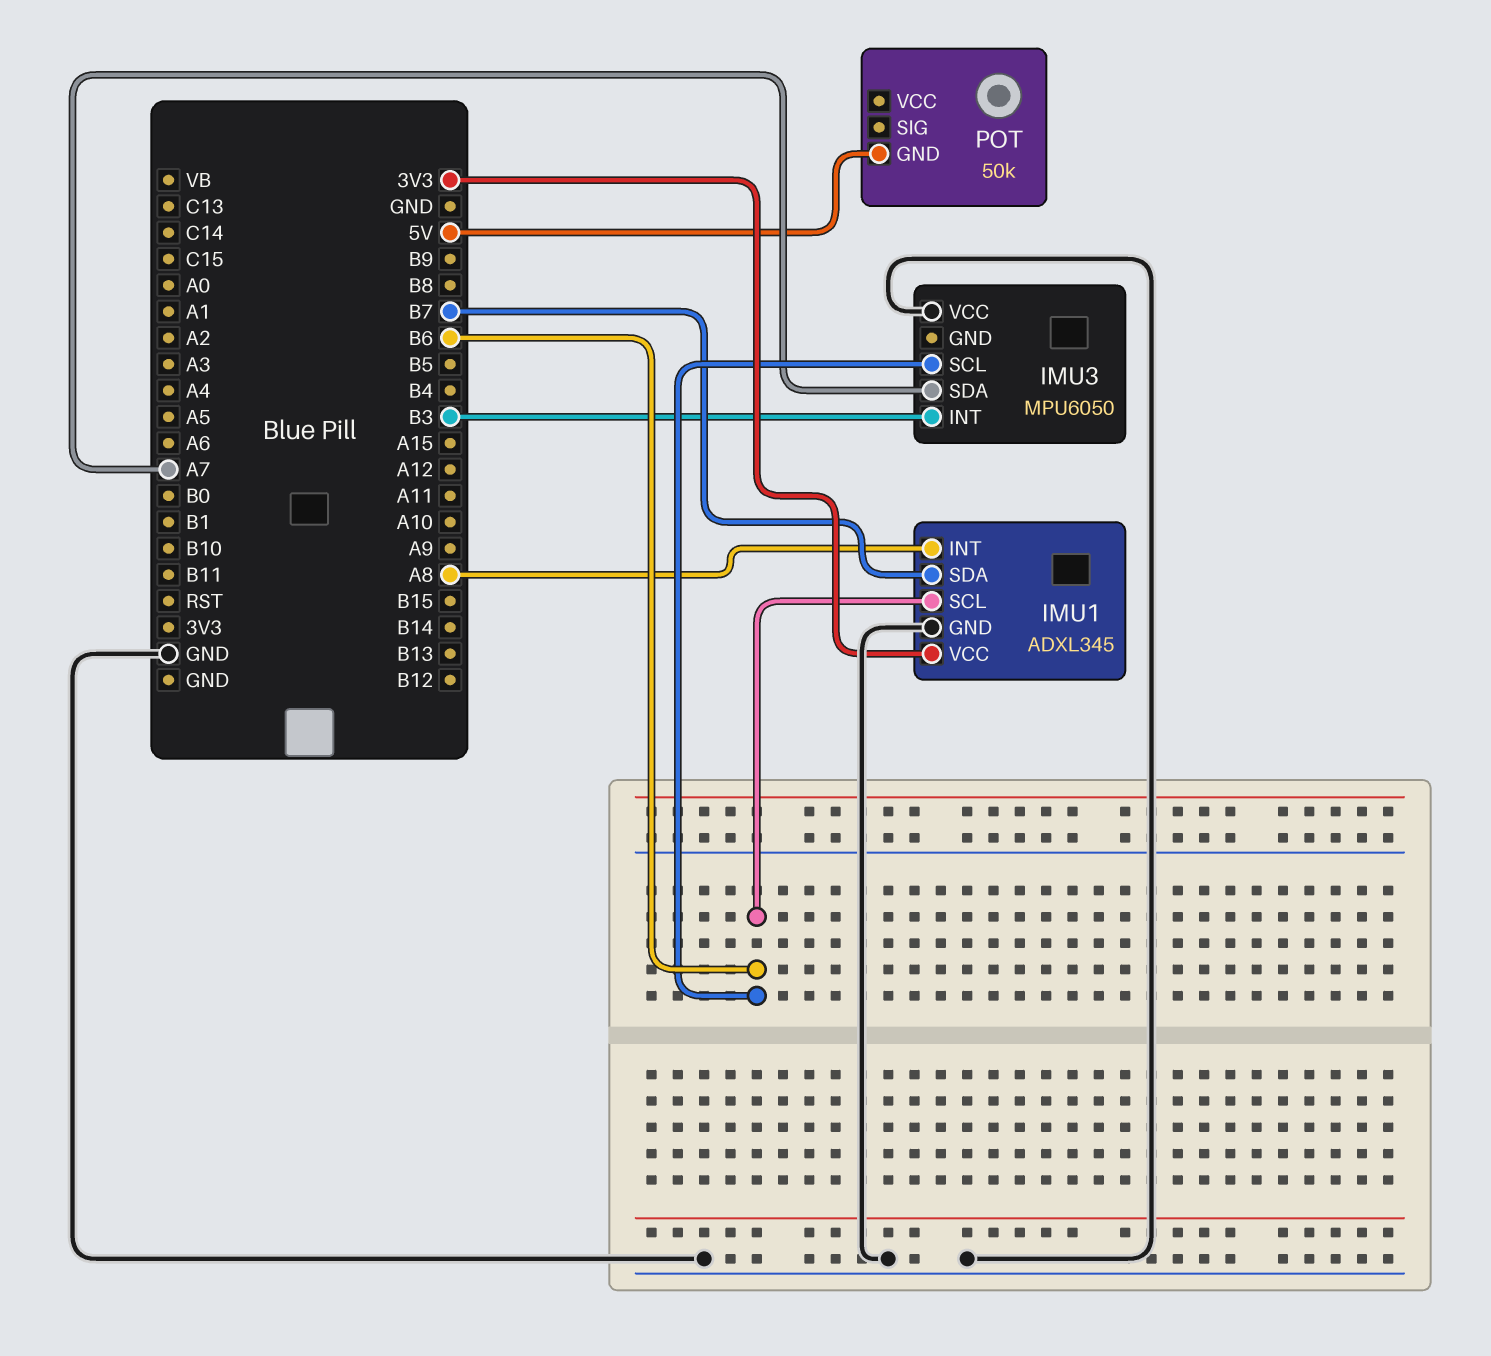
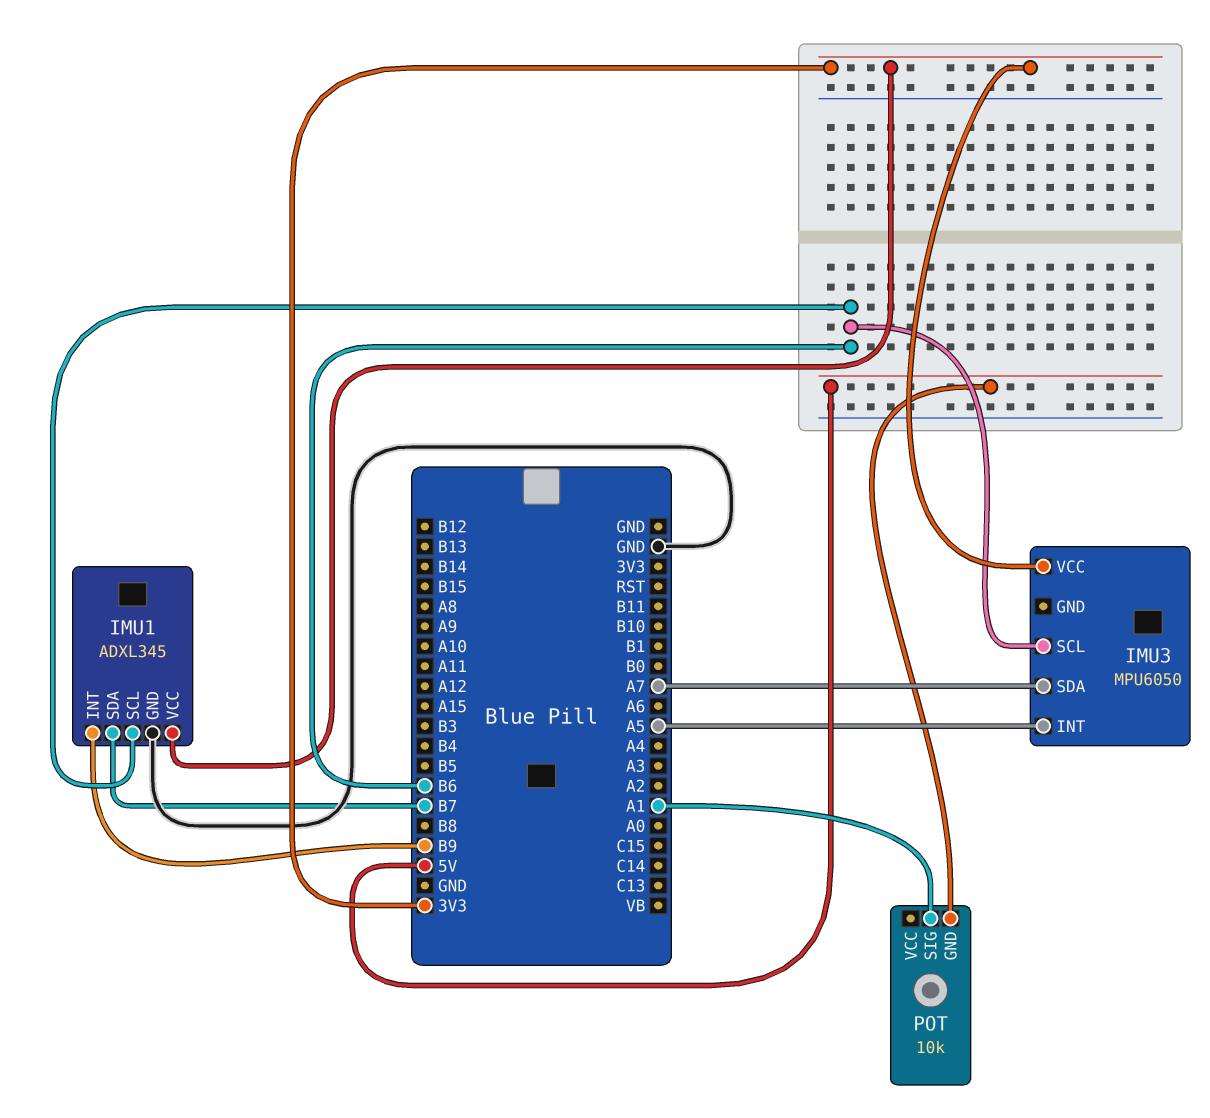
IMU1 pin INT: A8 -> B9
IMU3 pin INT: B3 -> A5
IMU3 pin VCC: GND -> 3V3
POT: 50k -> 10k
POT pin SIG: none -> A1

